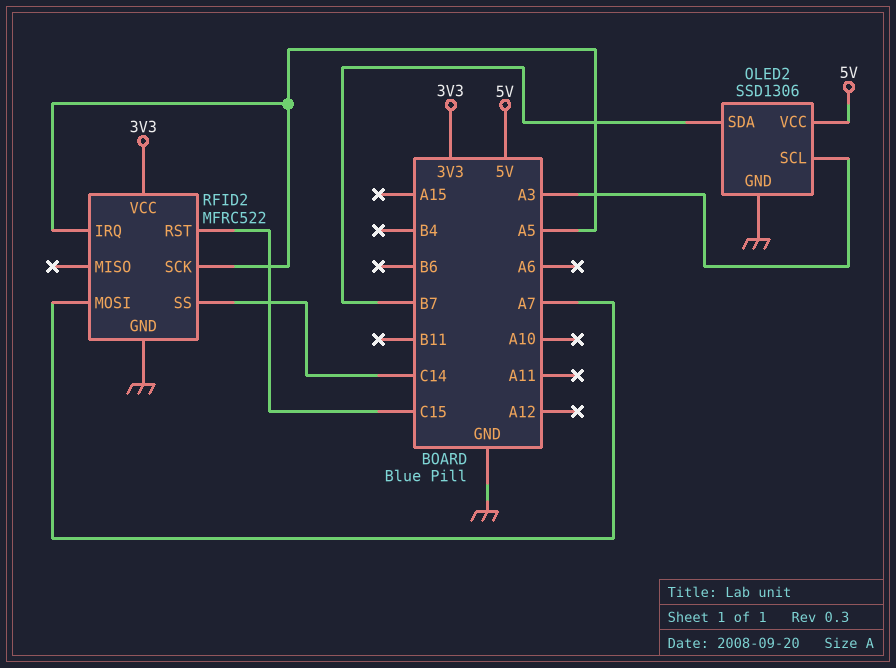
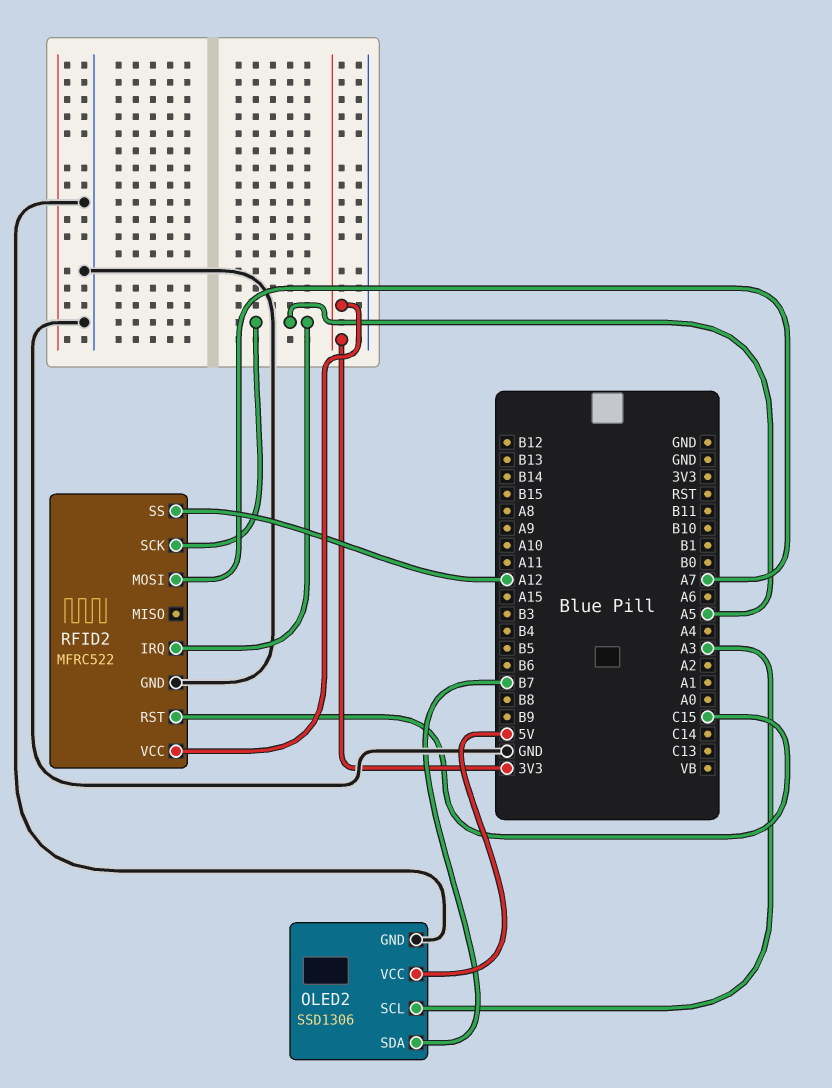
RFID2 pin SS: C14 -> A12

